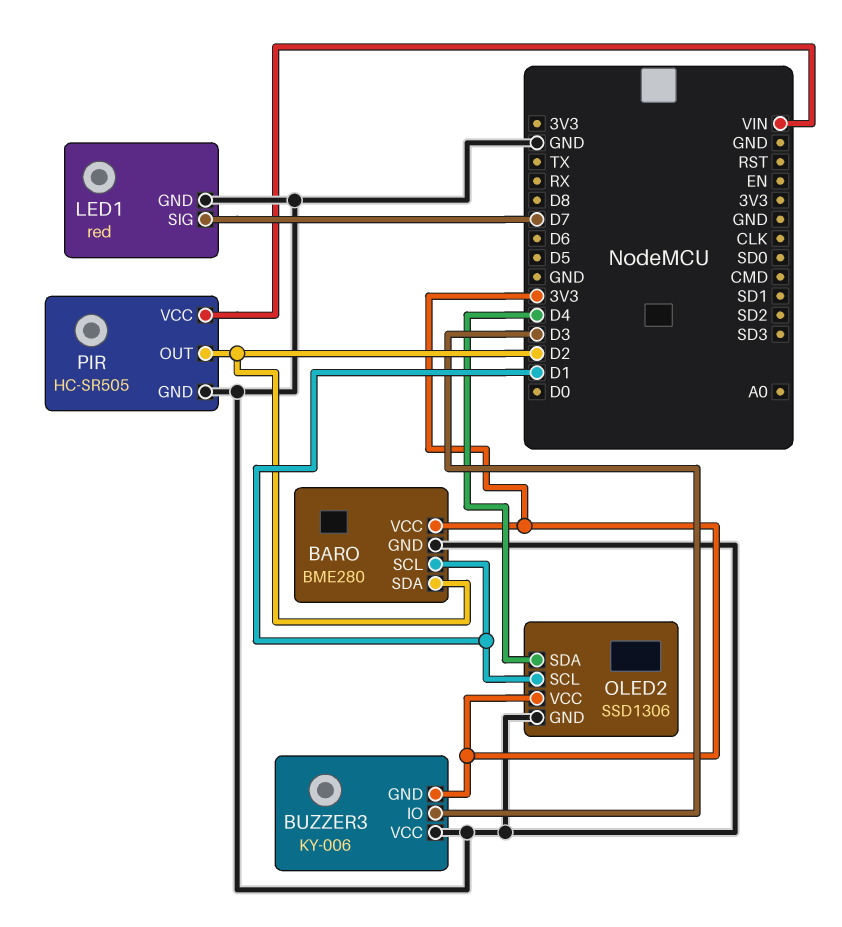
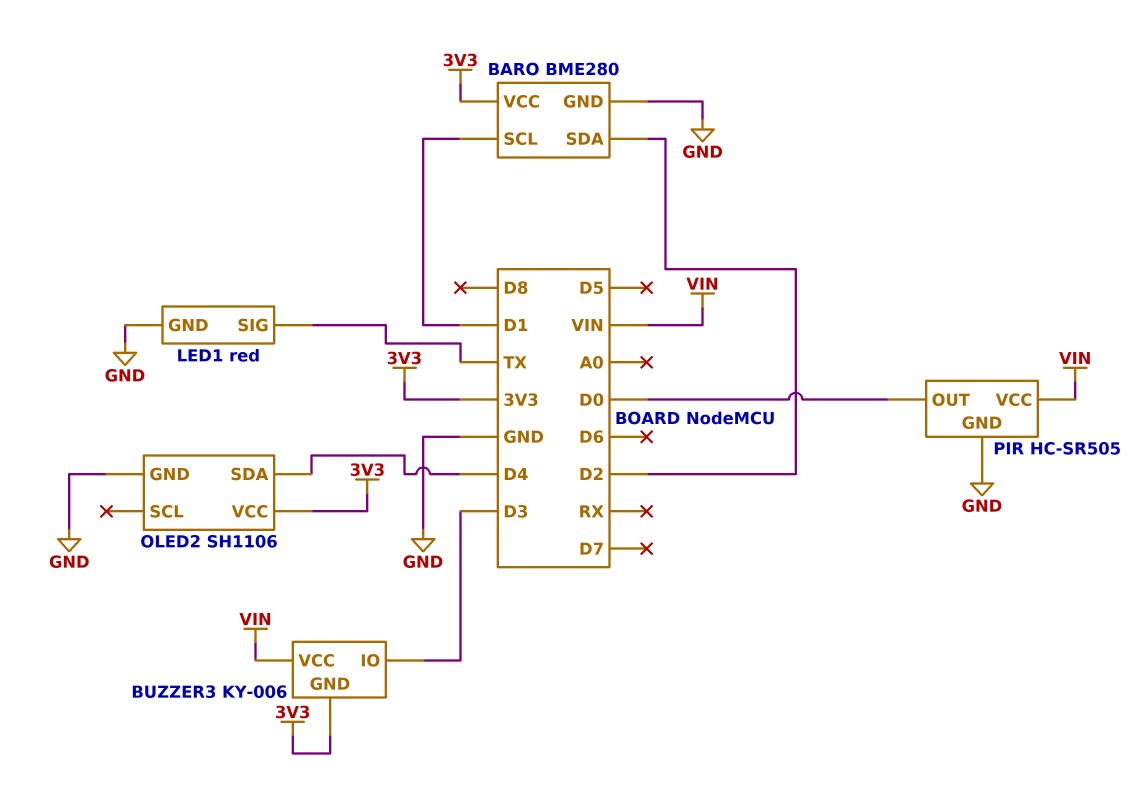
BUZZER3 pin VCC: GND -> VIN
LED1 pin SIG: D7 -> TX
OLED2: SSD1306 -> SH1106
OLED2 pin SCL: D1 -> none
PIR pin OUT: D2 -> D0

